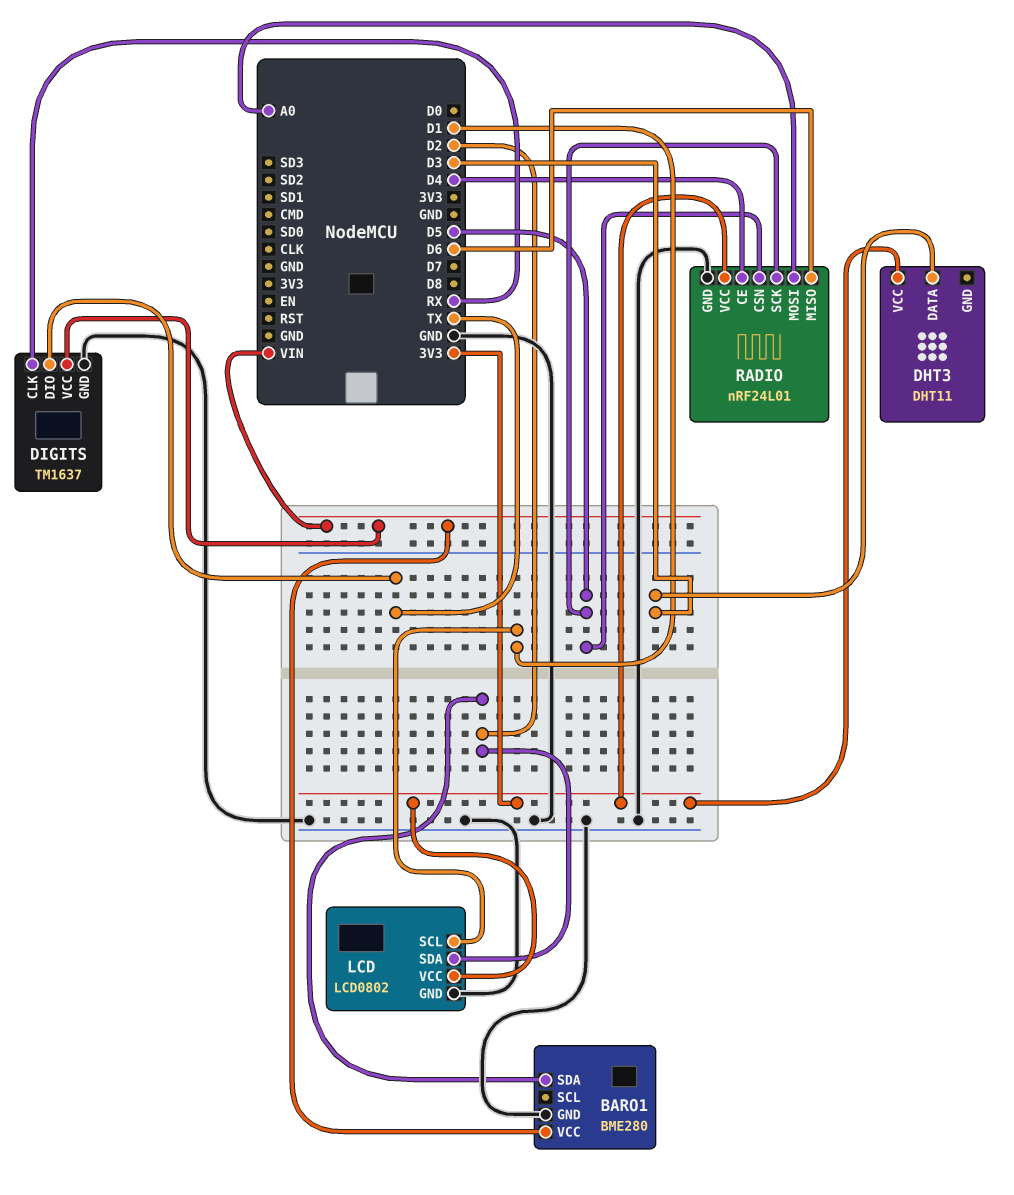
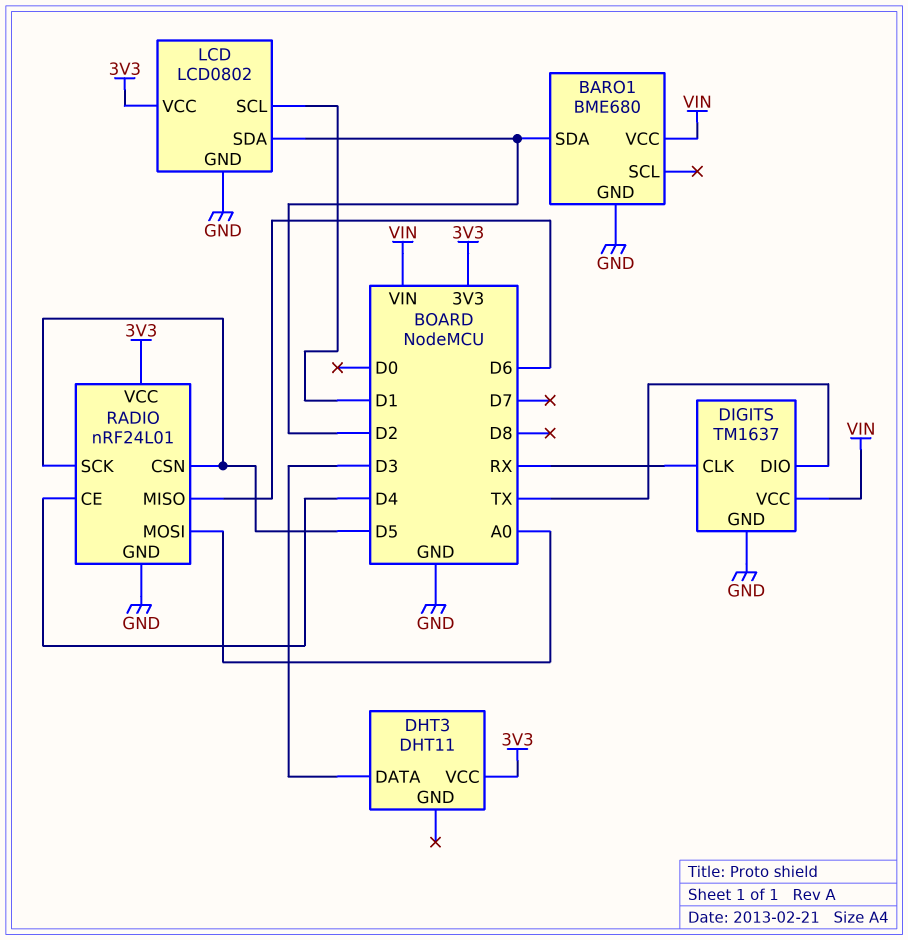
BARO1: BME280 -> BME680

